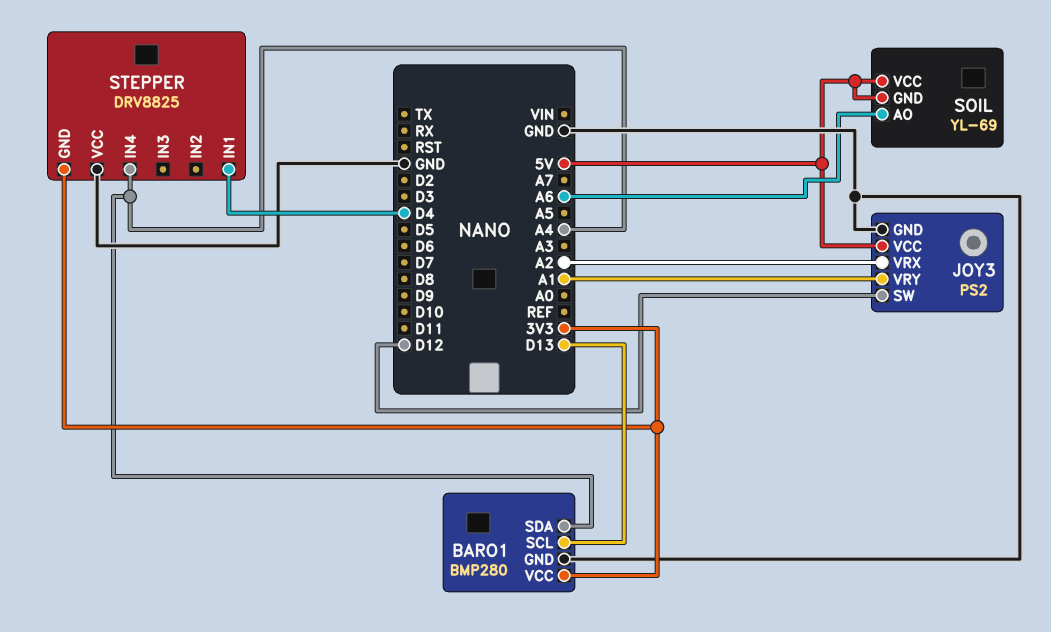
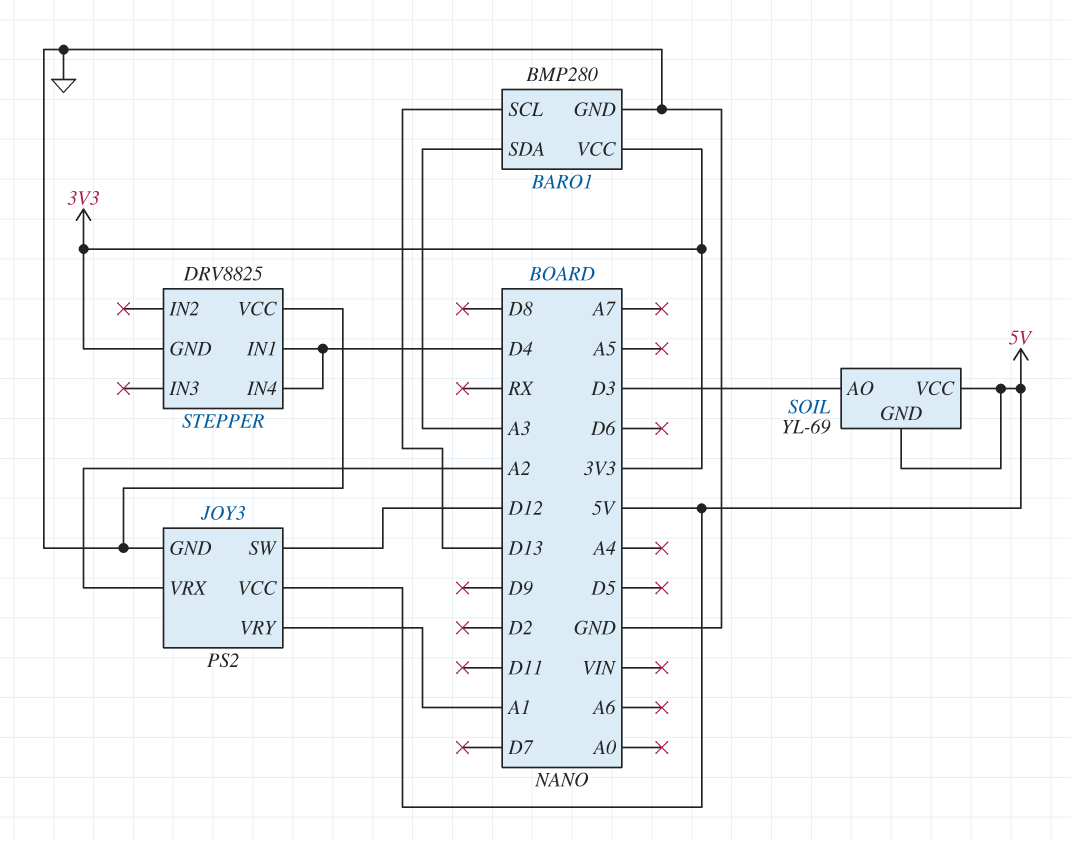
BARO1 pin SDA: A4 -> A3
SOIL pin AO: A6 -> D3
STEPPER pin IN4: A4 -> D4

